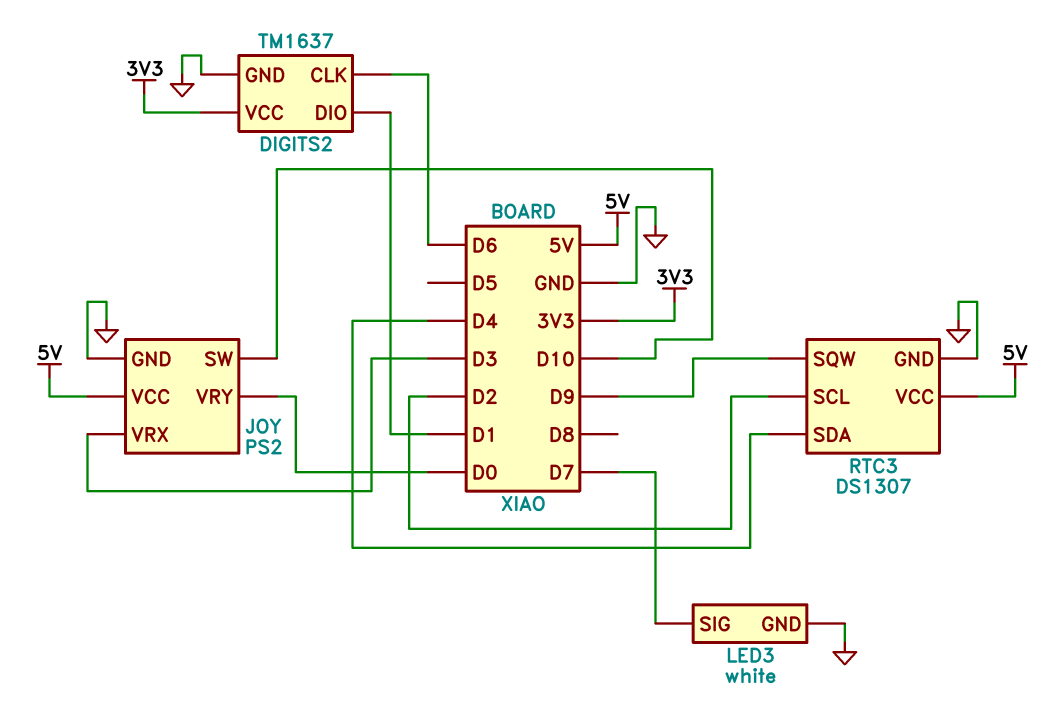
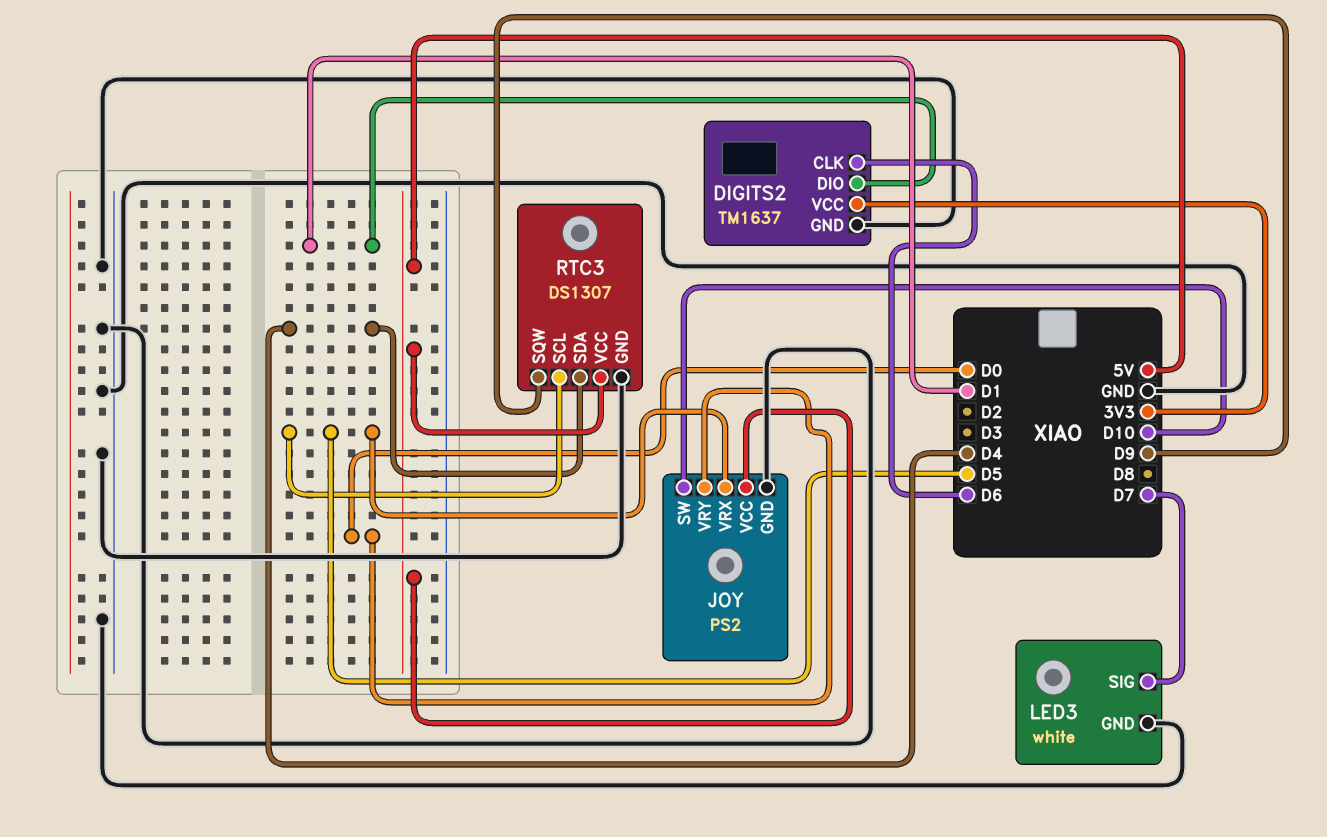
JOY pin VRX: D3 -> D5
RTC3 pin SCL: D2 -> D5

